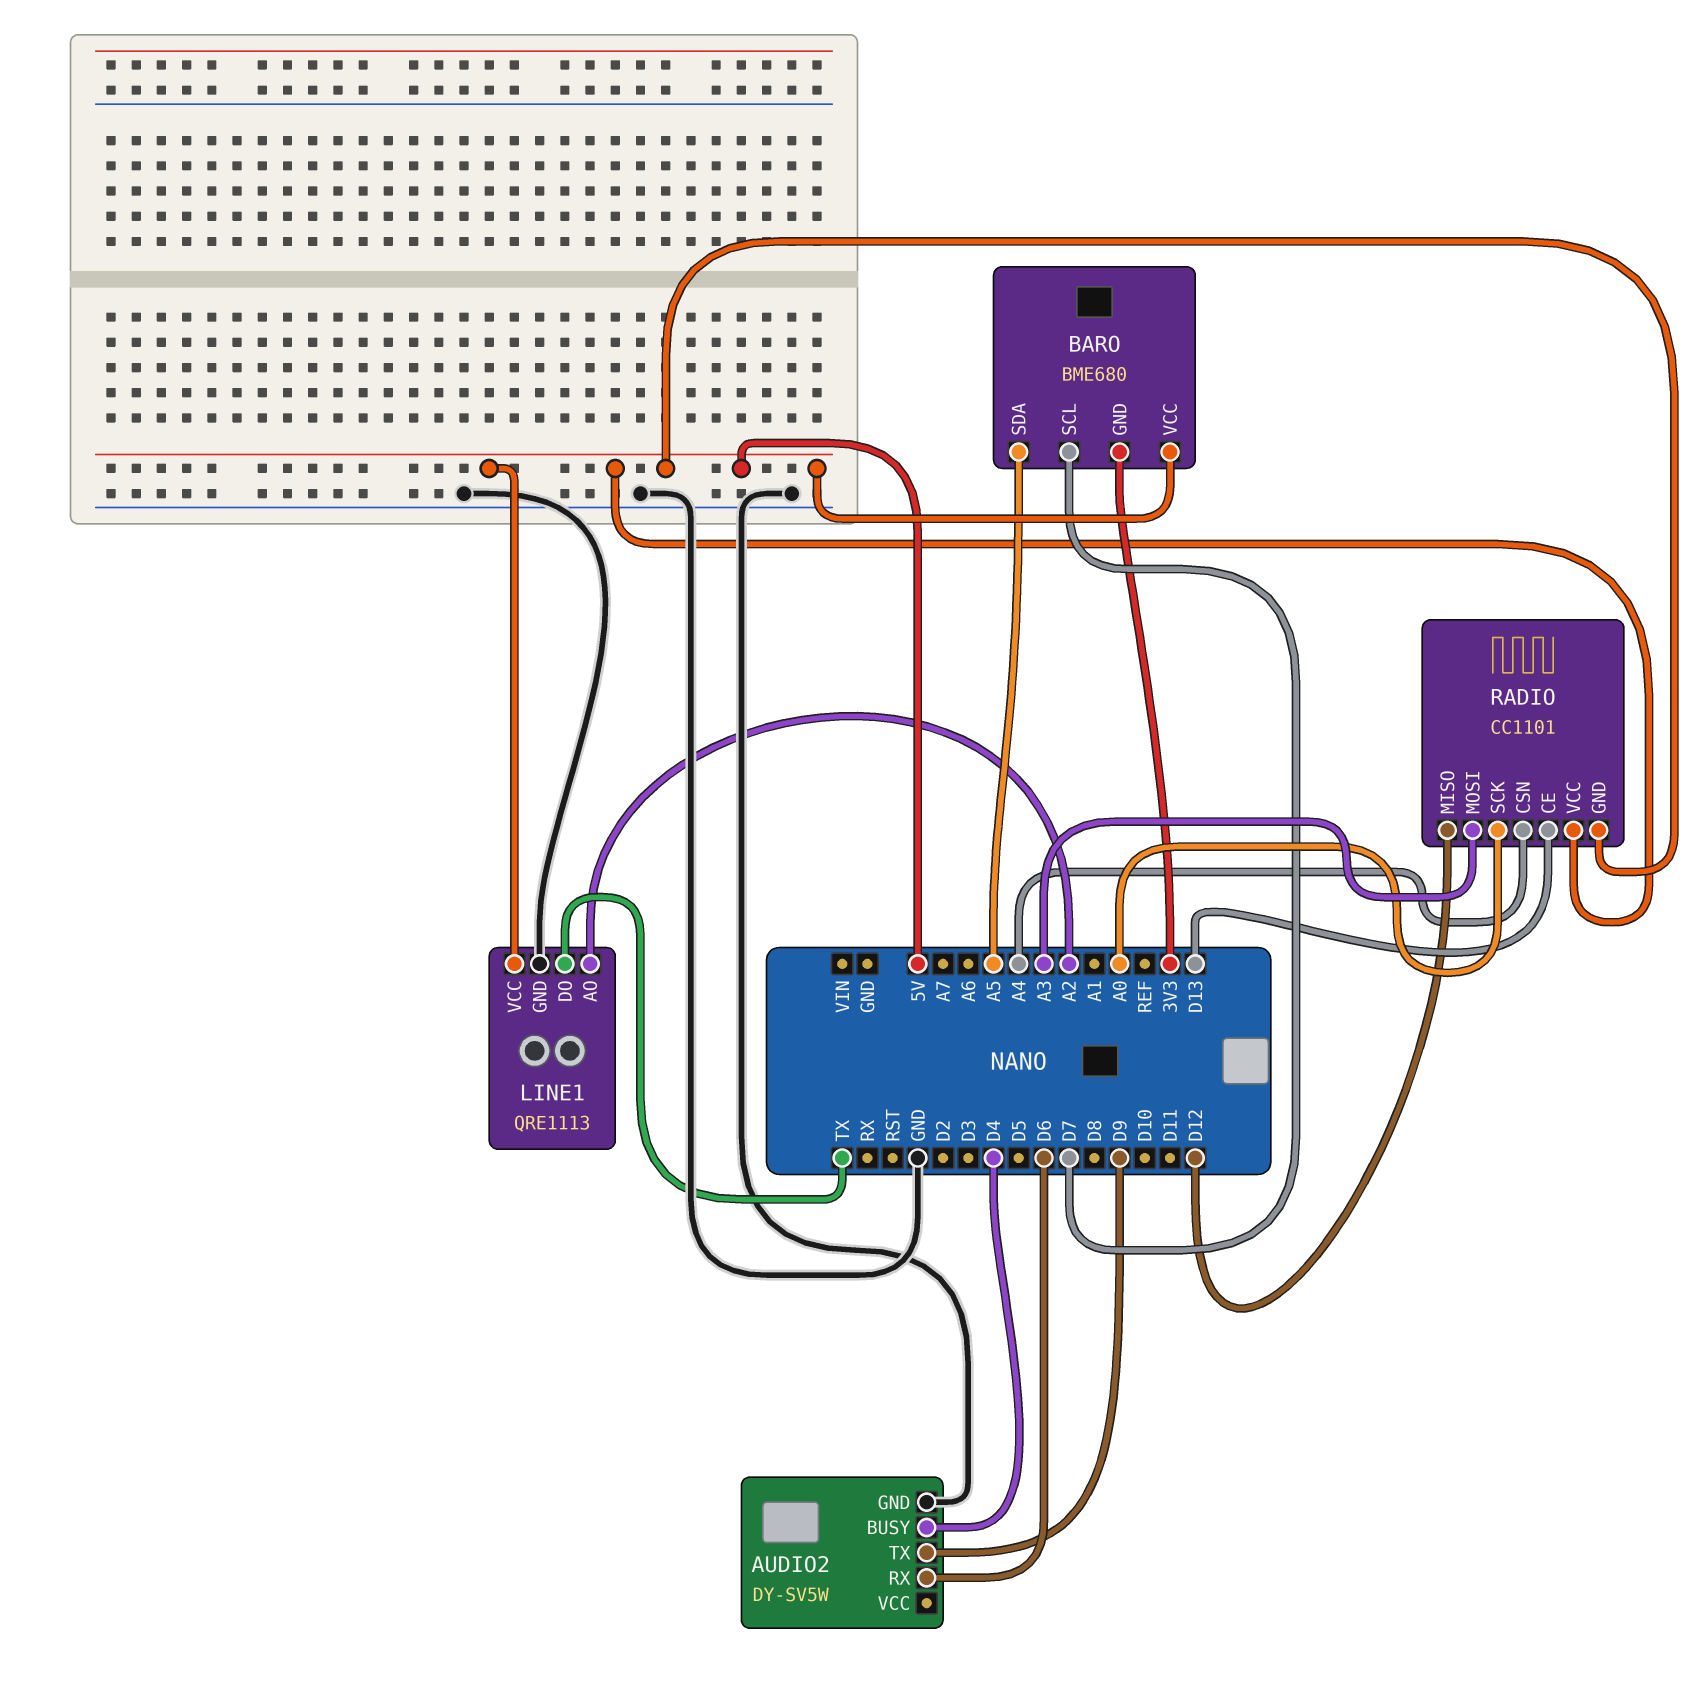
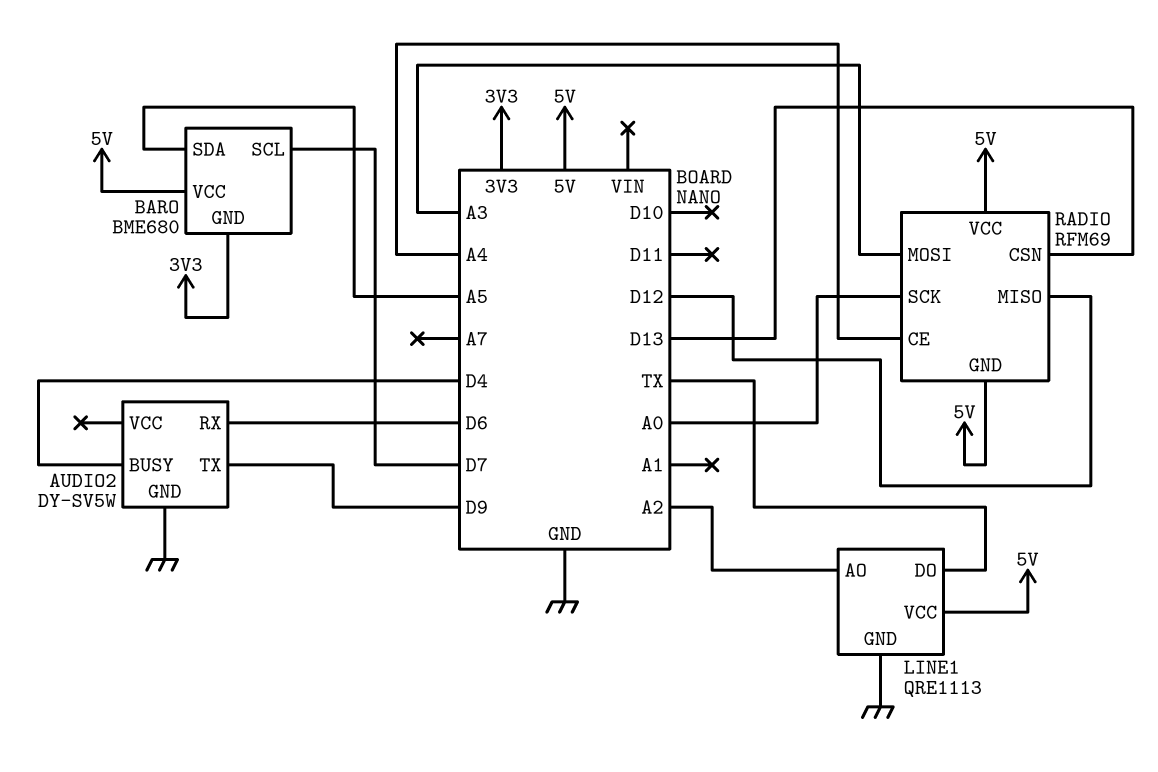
RADIO: CC1101 -> RFM69
RADIO pin CE: D13 -> A4
RADIO pin CSN: A4 -> D13

